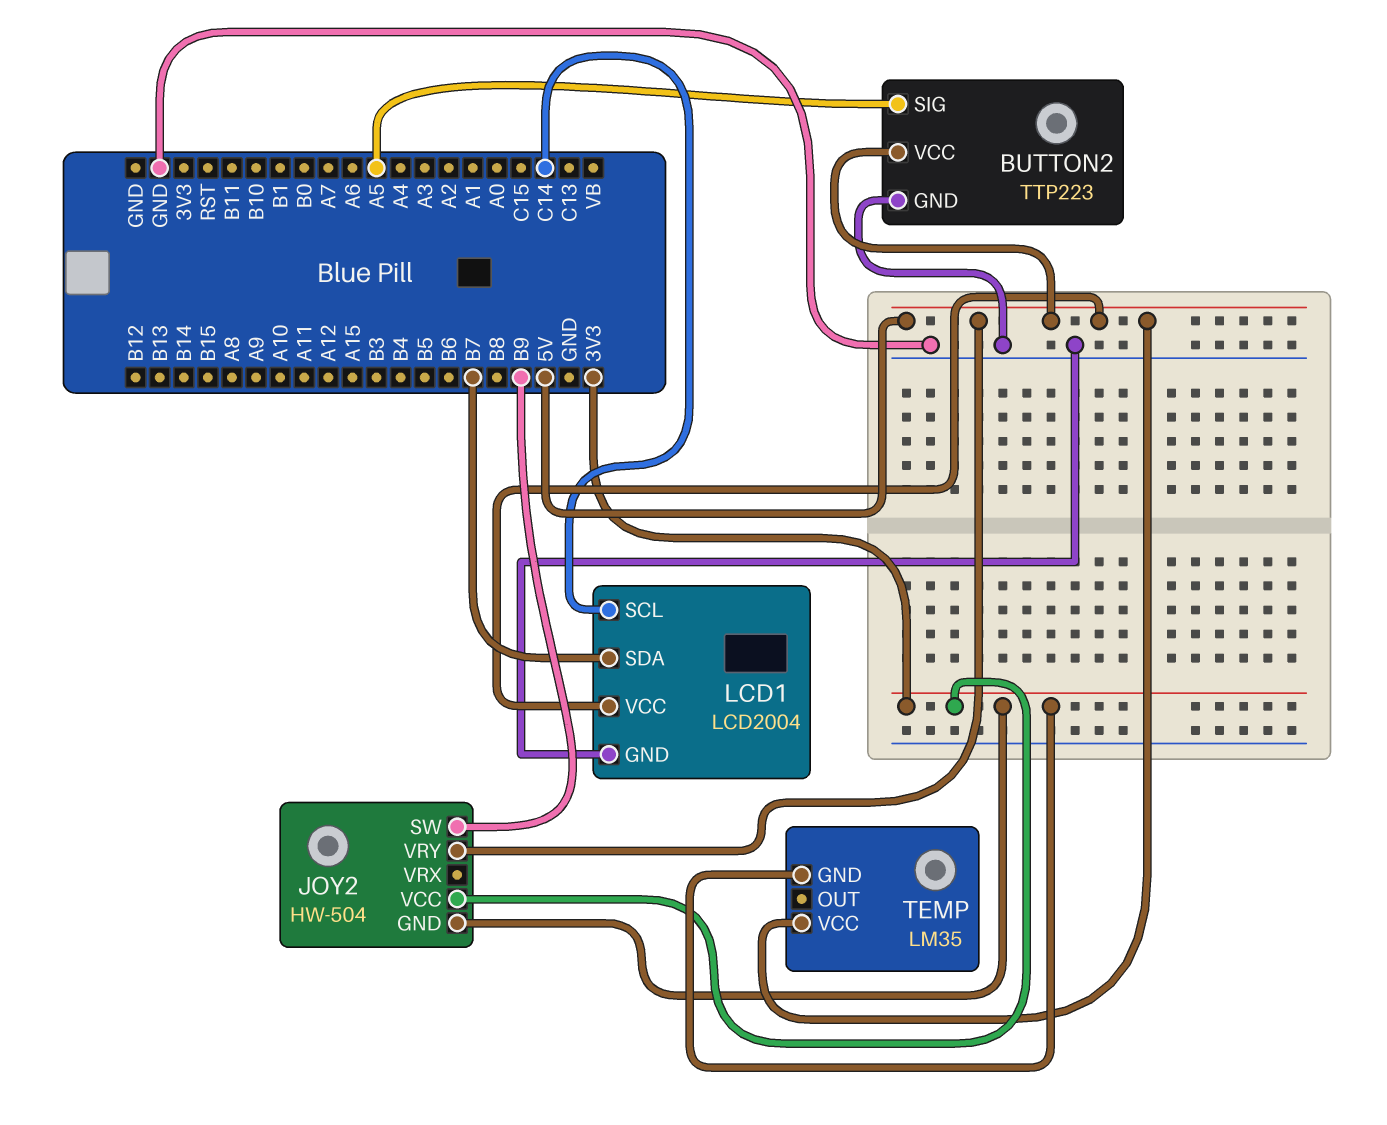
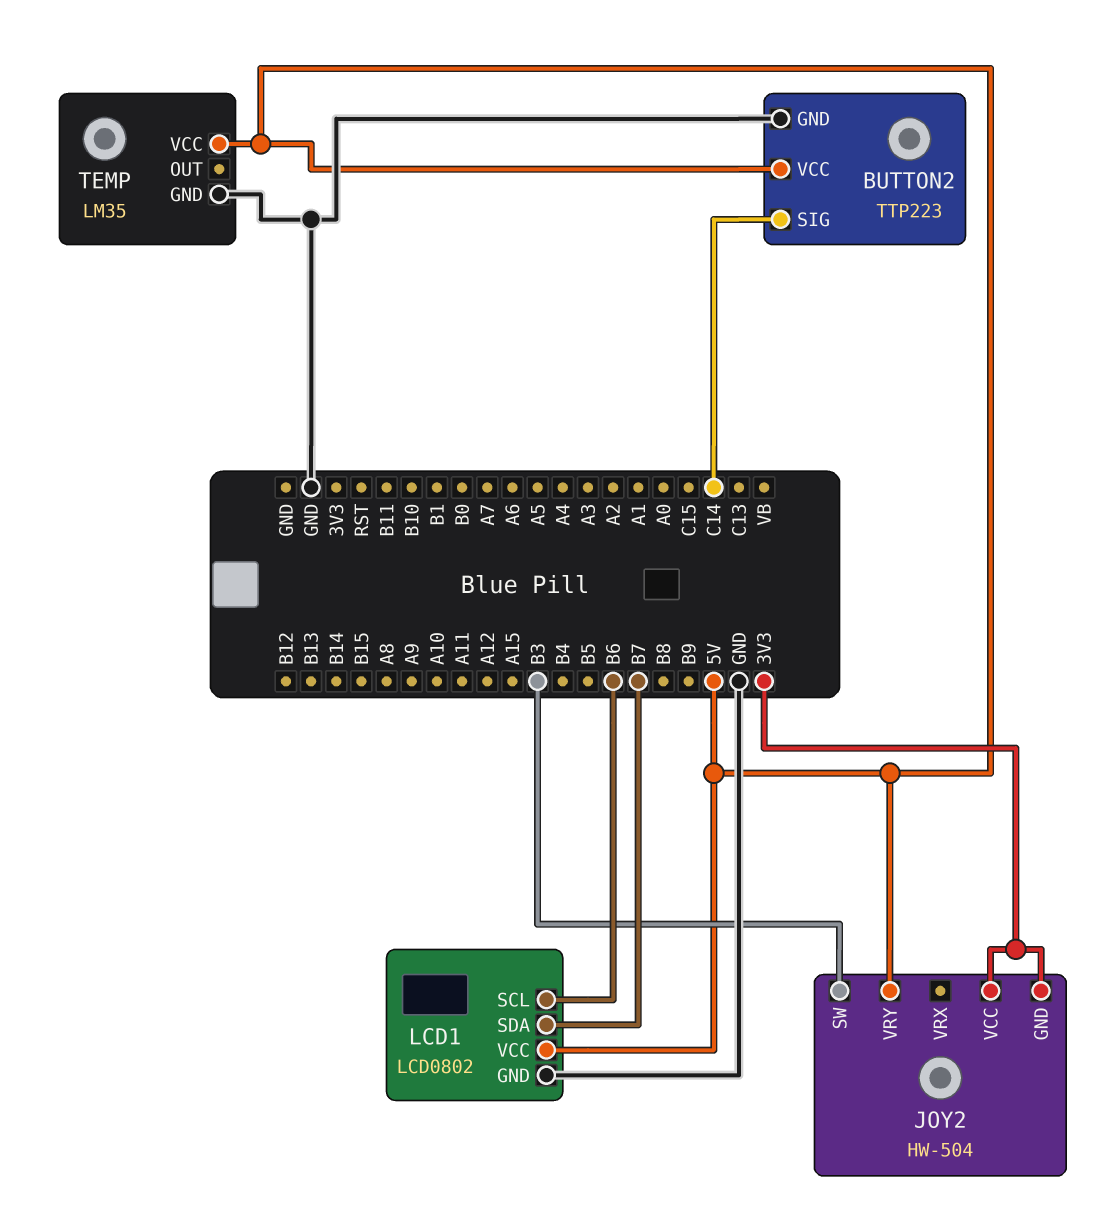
BUTTON2 pin SIG: A5 -> C14
JOY2 pin SW: B9 -> B3
LCD1: LCD2004 -> LCD0802
LCD1 pin SCL: C14 -> B6
TEMP pin GND: 3V3 -> GND

